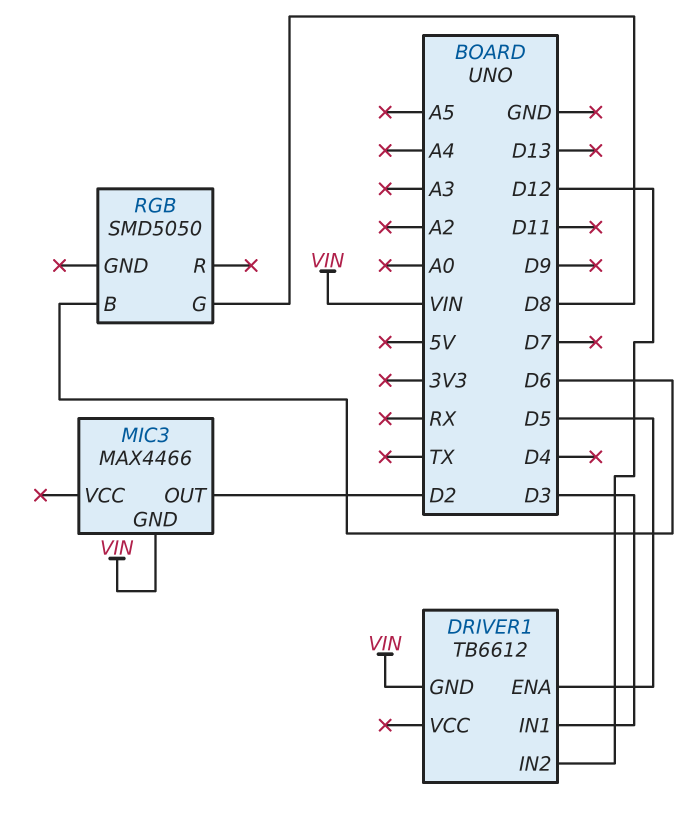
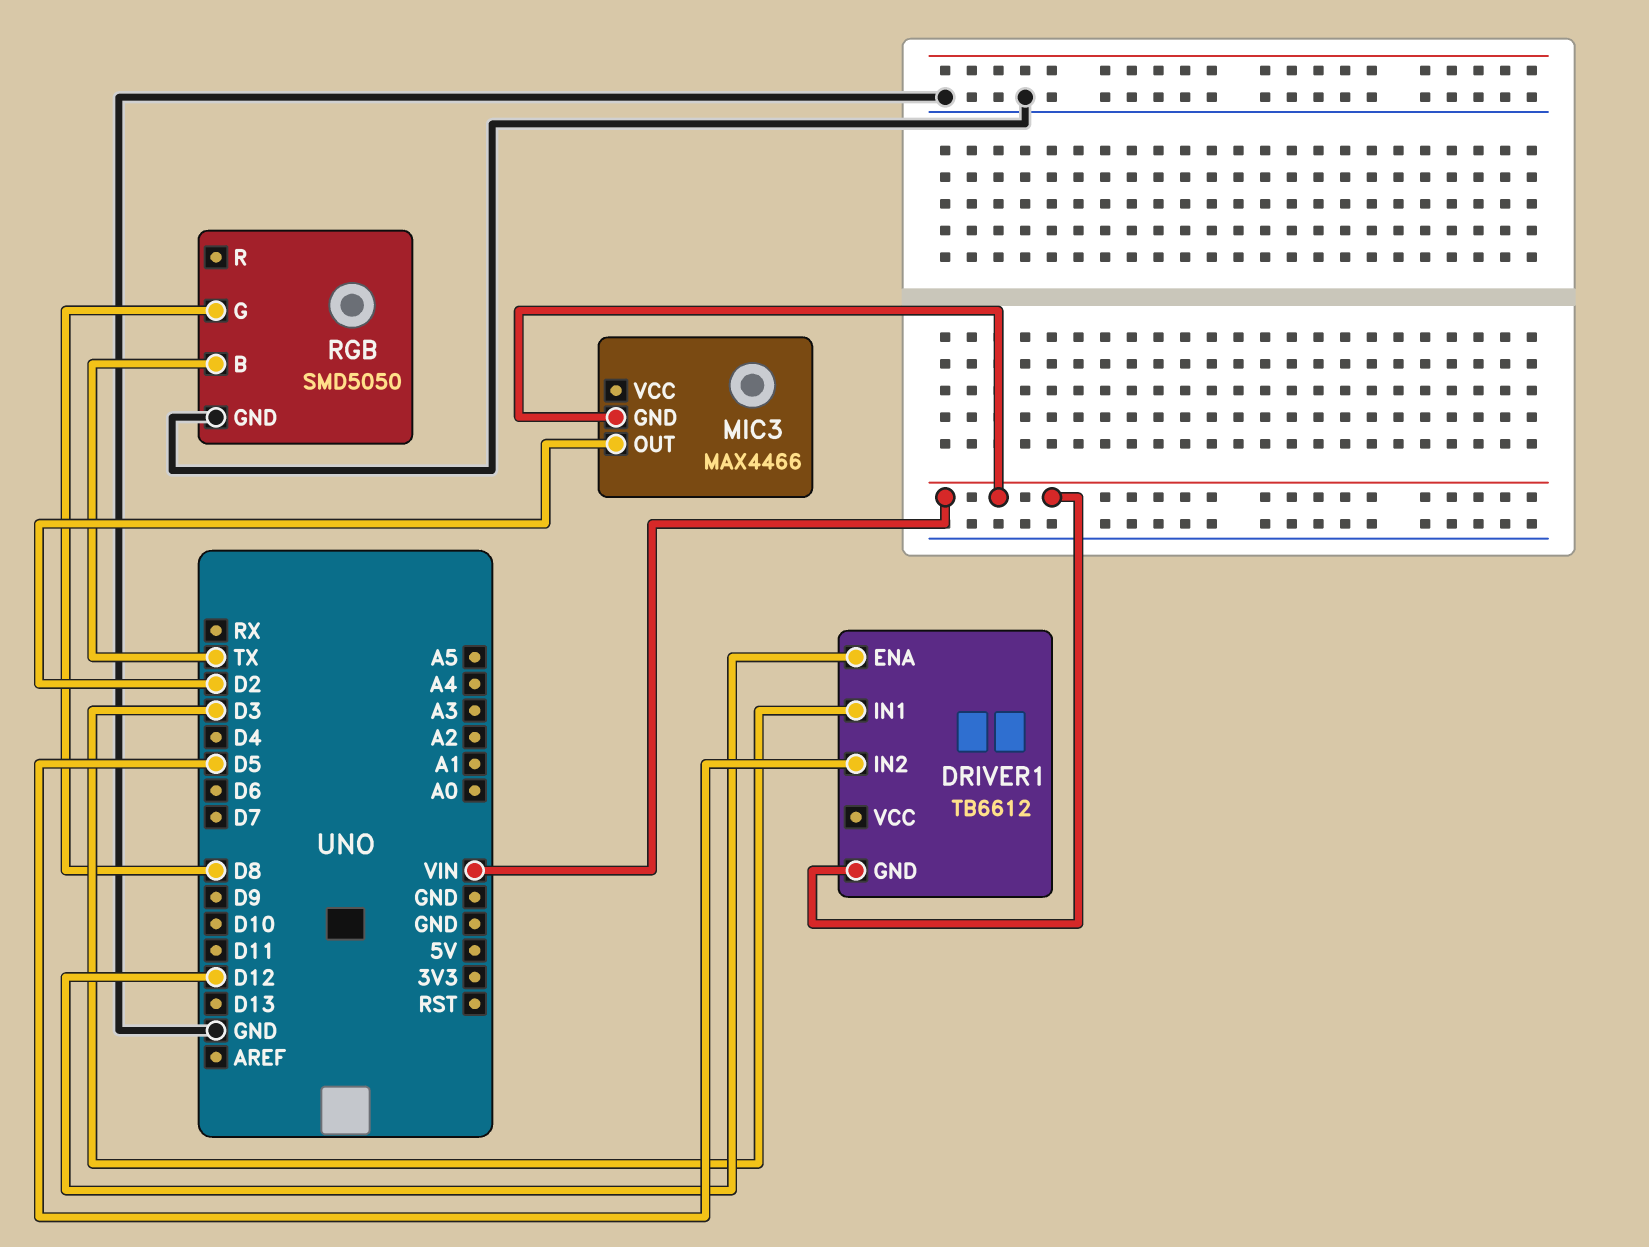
DRIVER1 pin ENA: D5 -> D12
DRIVER1 pin IN2: D12 -> D5
RGB pin B: D6 -> TX
RGB pin GND: none -> GND

